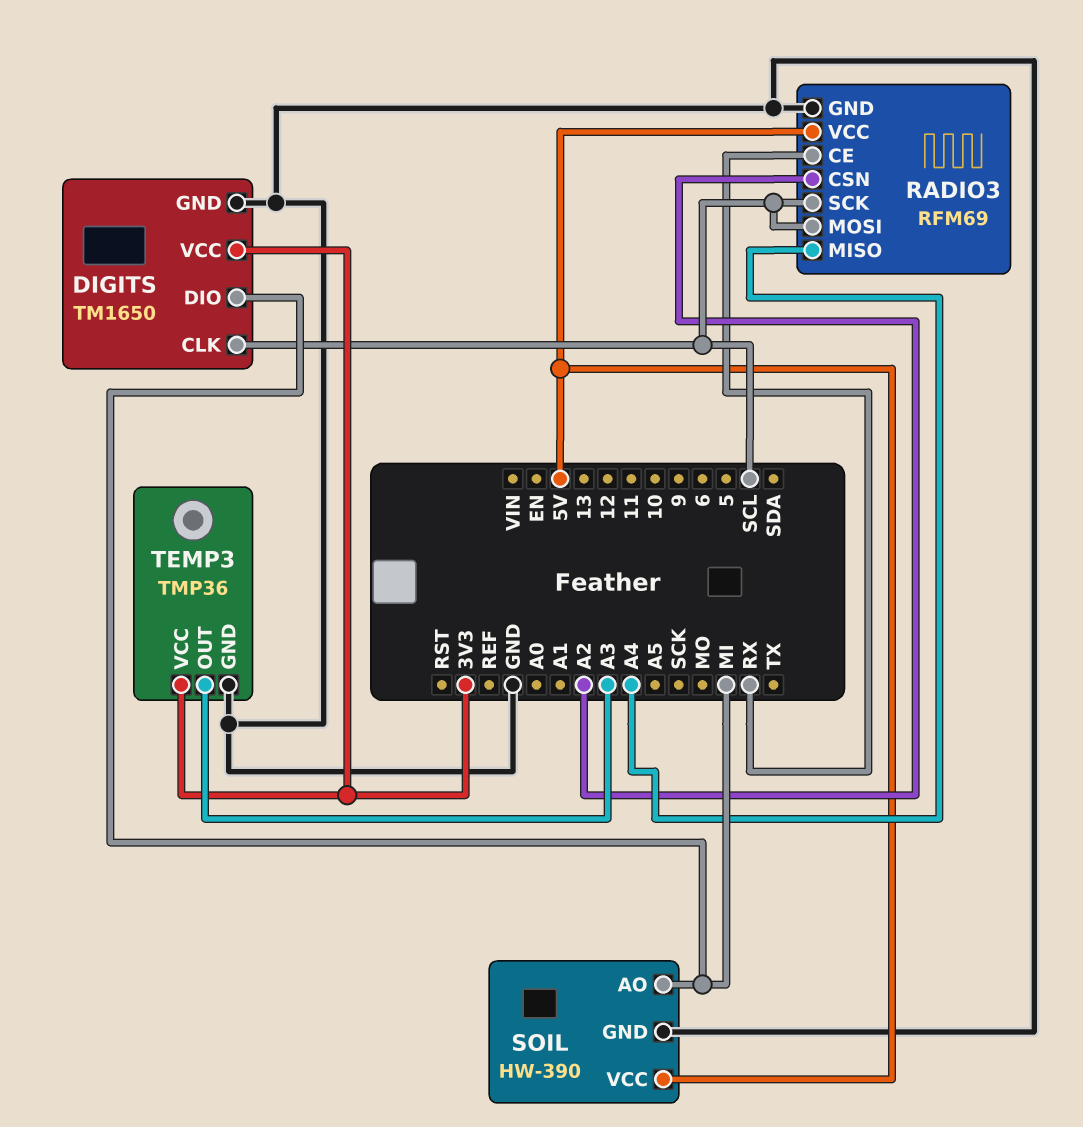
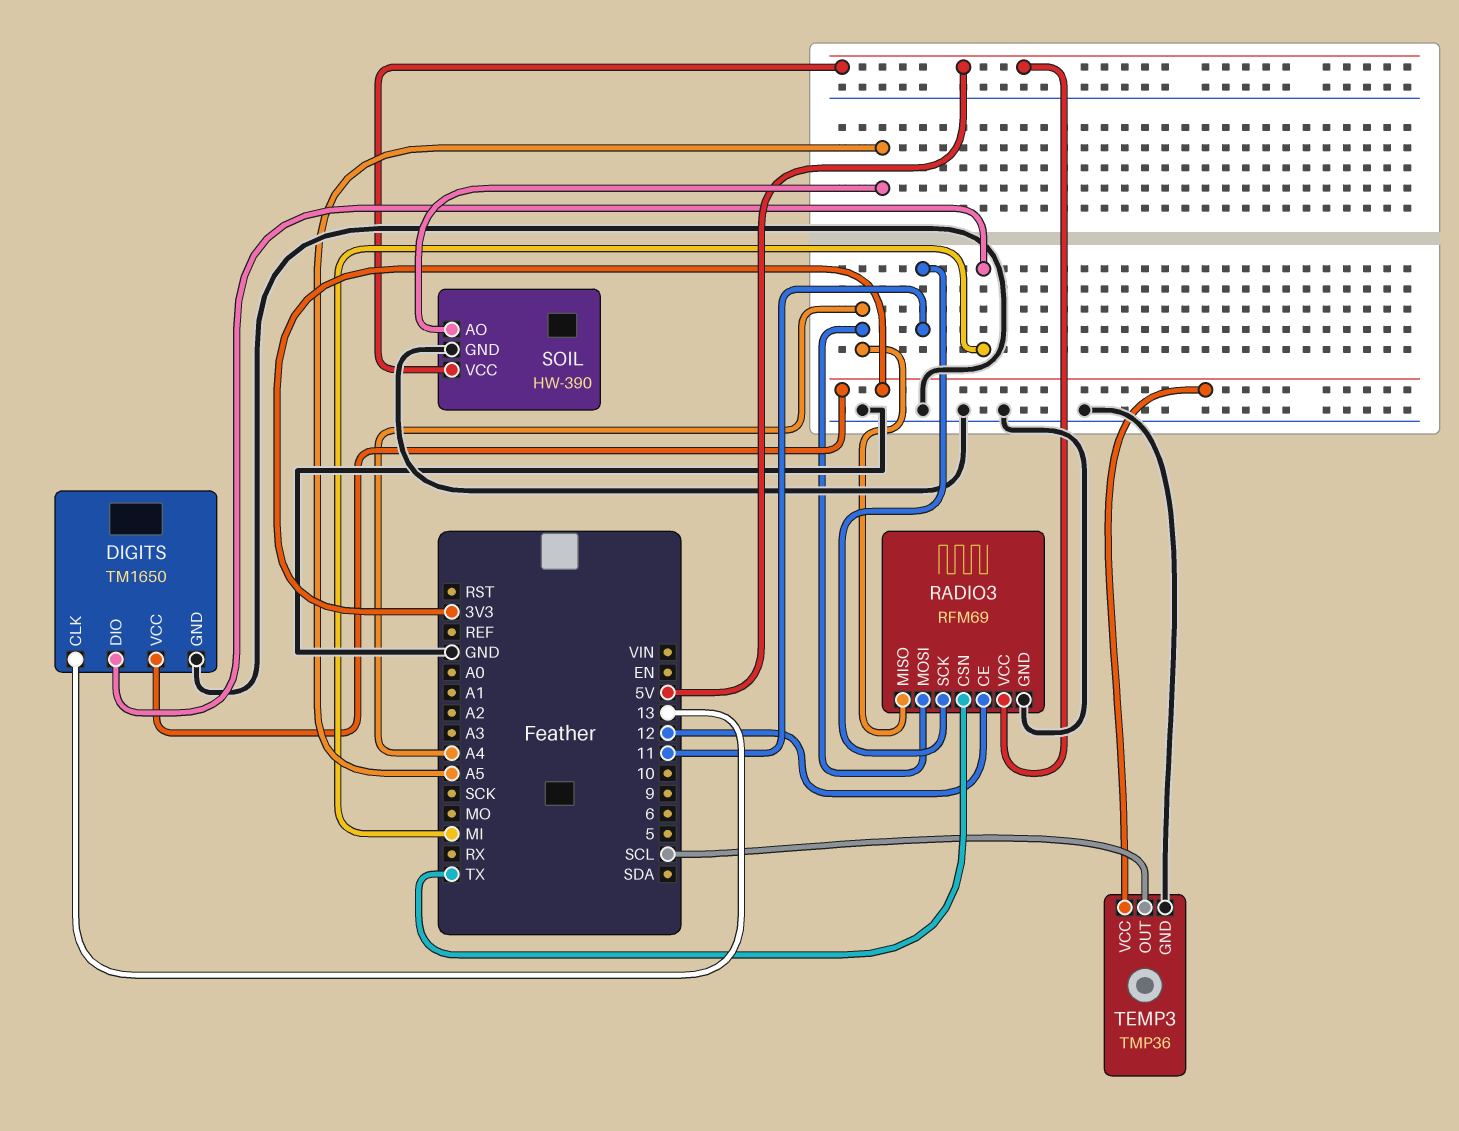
DIGITS pin CLK: SCL -> 13
RADIO3 pin CE: RX -> 12
RADIO3 pin CSN: A2 -> TX
RADIO3 pin MOSI: SCL -> A4
RADIO3 pin SCK: SCL -> 11
SOIL pin AO: MI -> A5
TEMP3 pin OUT: A3 -> SCL

